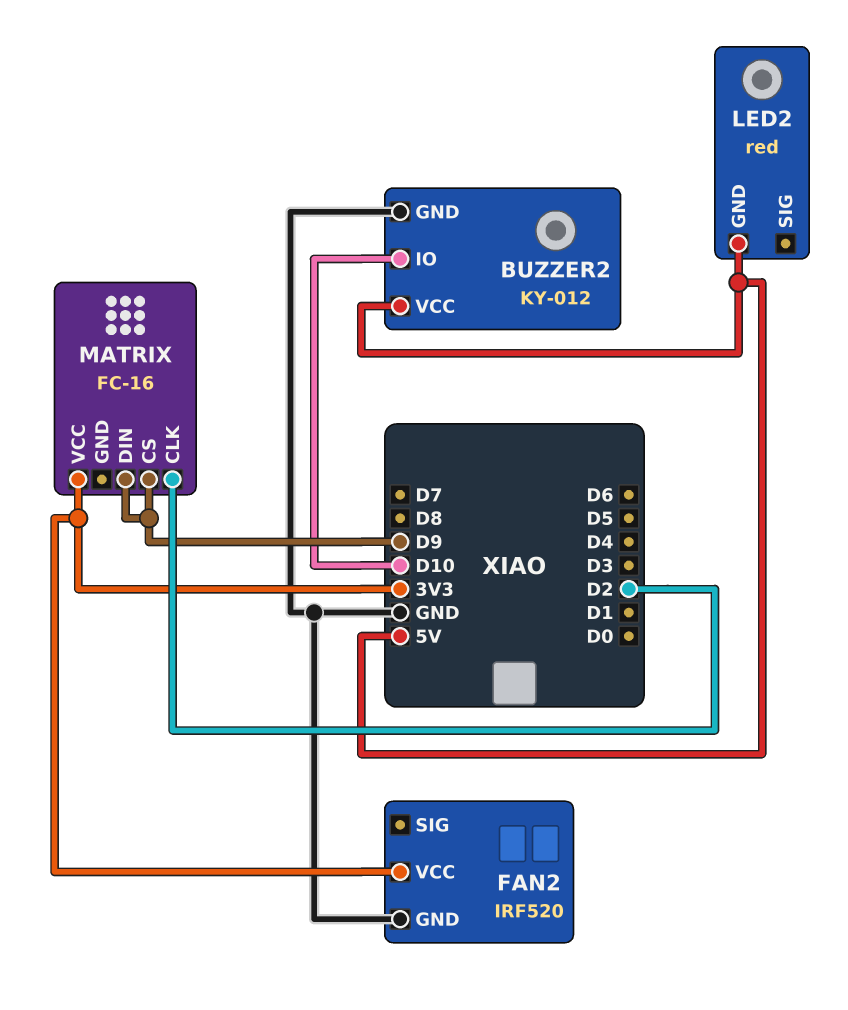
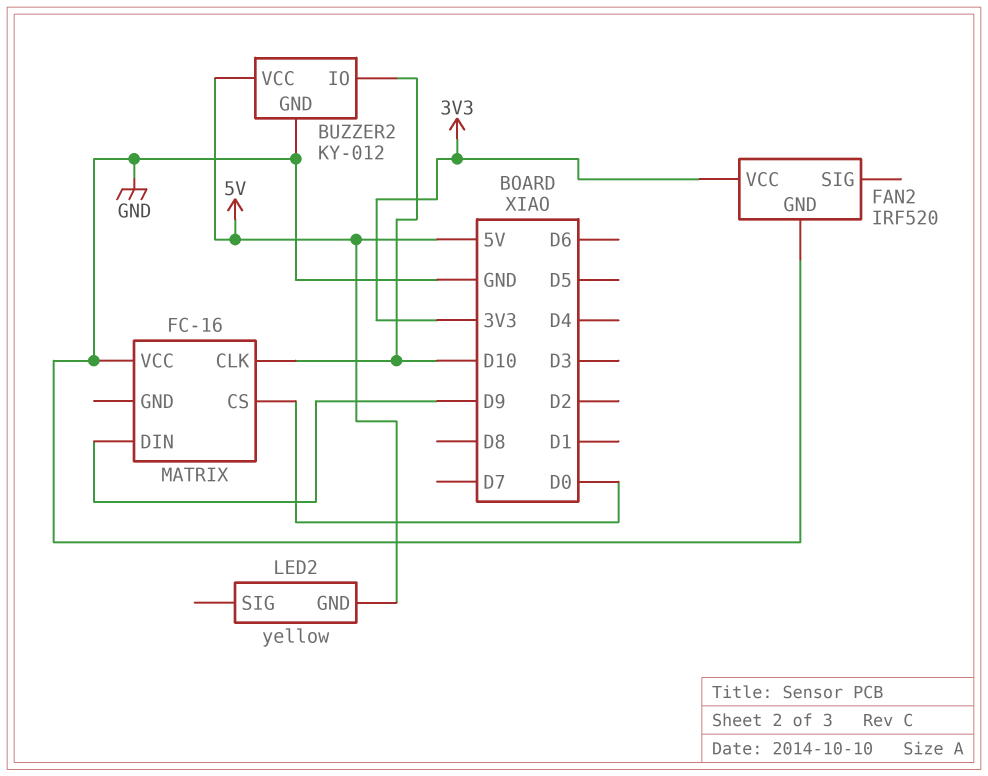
LED2: red -> yellow
MATRIX pin CLK: D2 -> D10
MATRIX pin CS: D9 -> D0
MATRIX pin VCC: 3V3 -> GND

